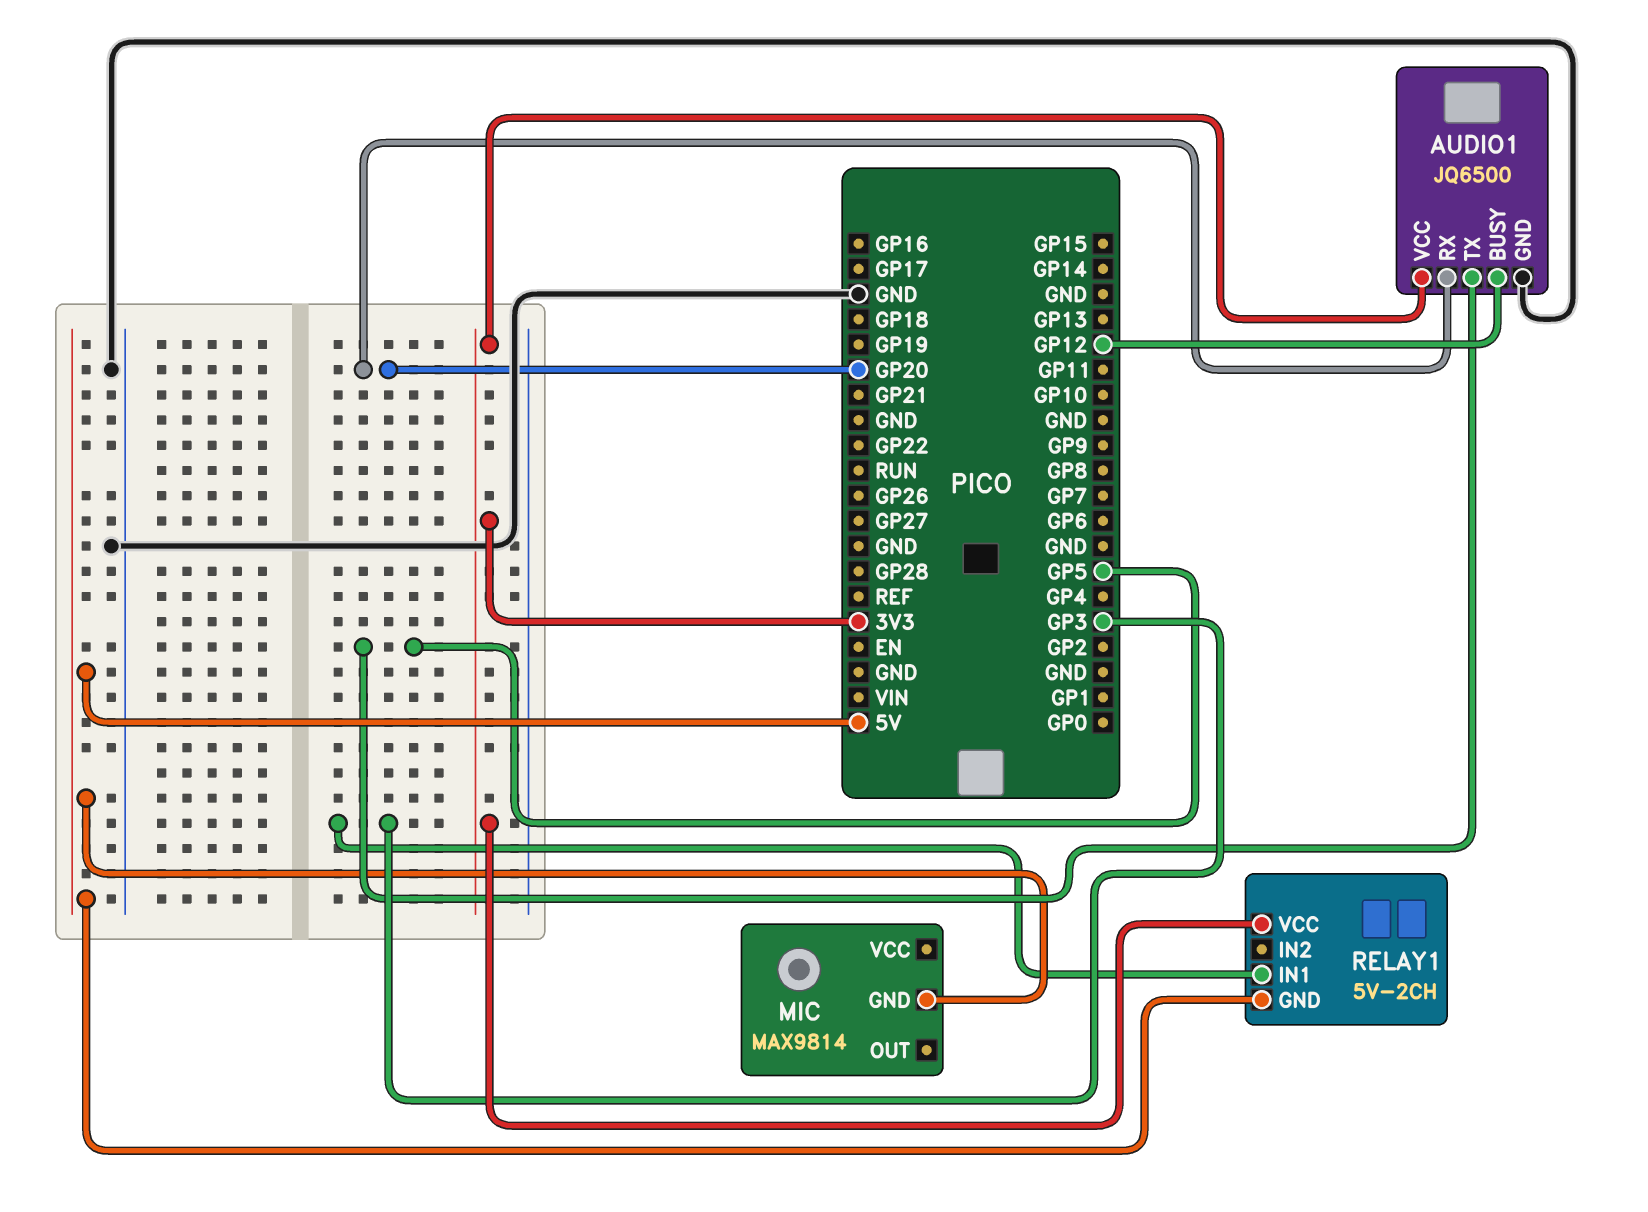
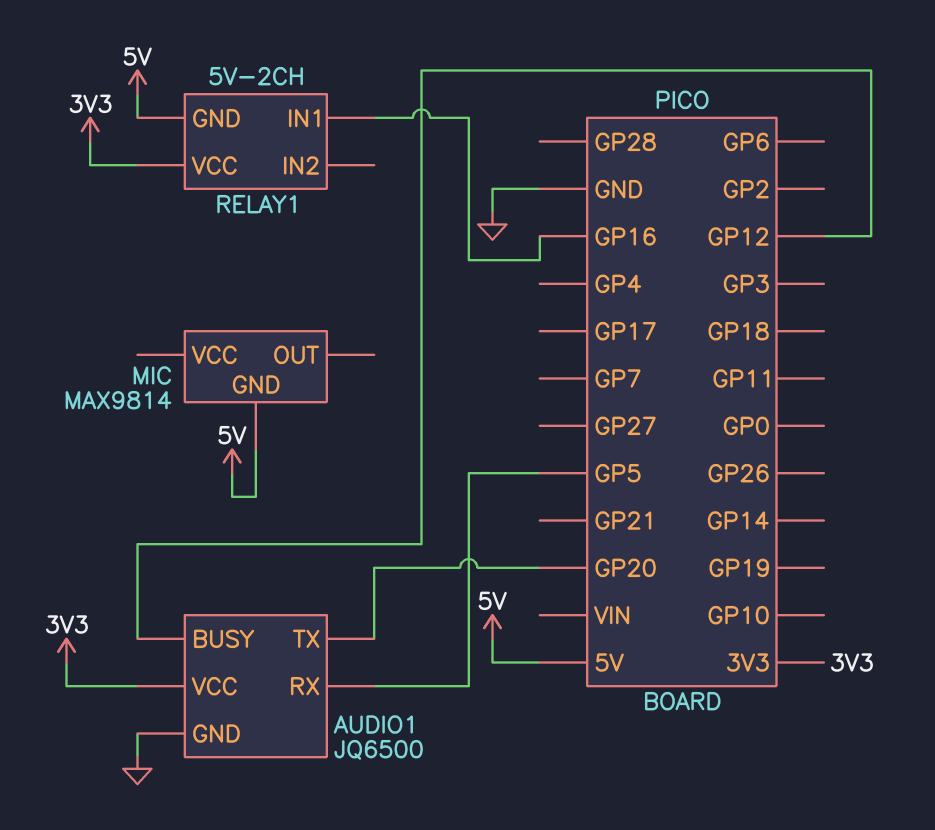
AUDIO1 pin RX: GP20 -> GP5
AUDIO1 pin TX: GP5 -> GP20
RELAY1 pin IN1: GP3 -> GP16

